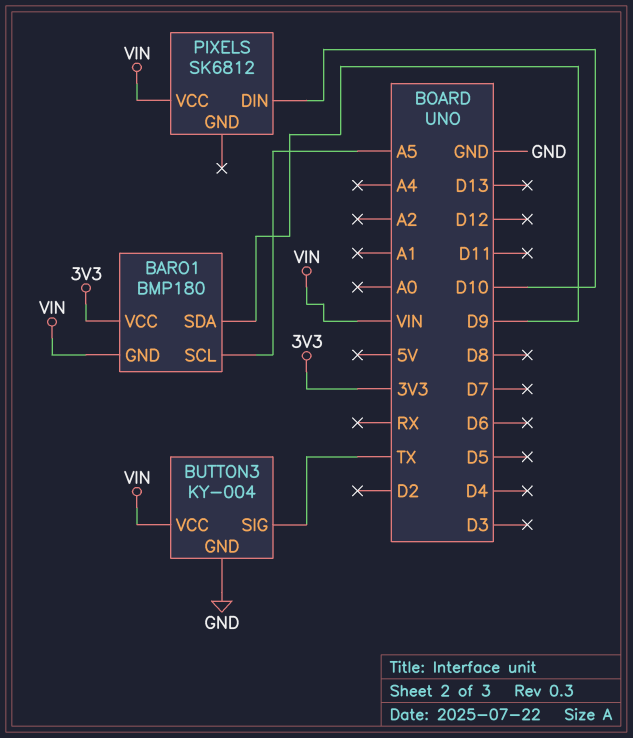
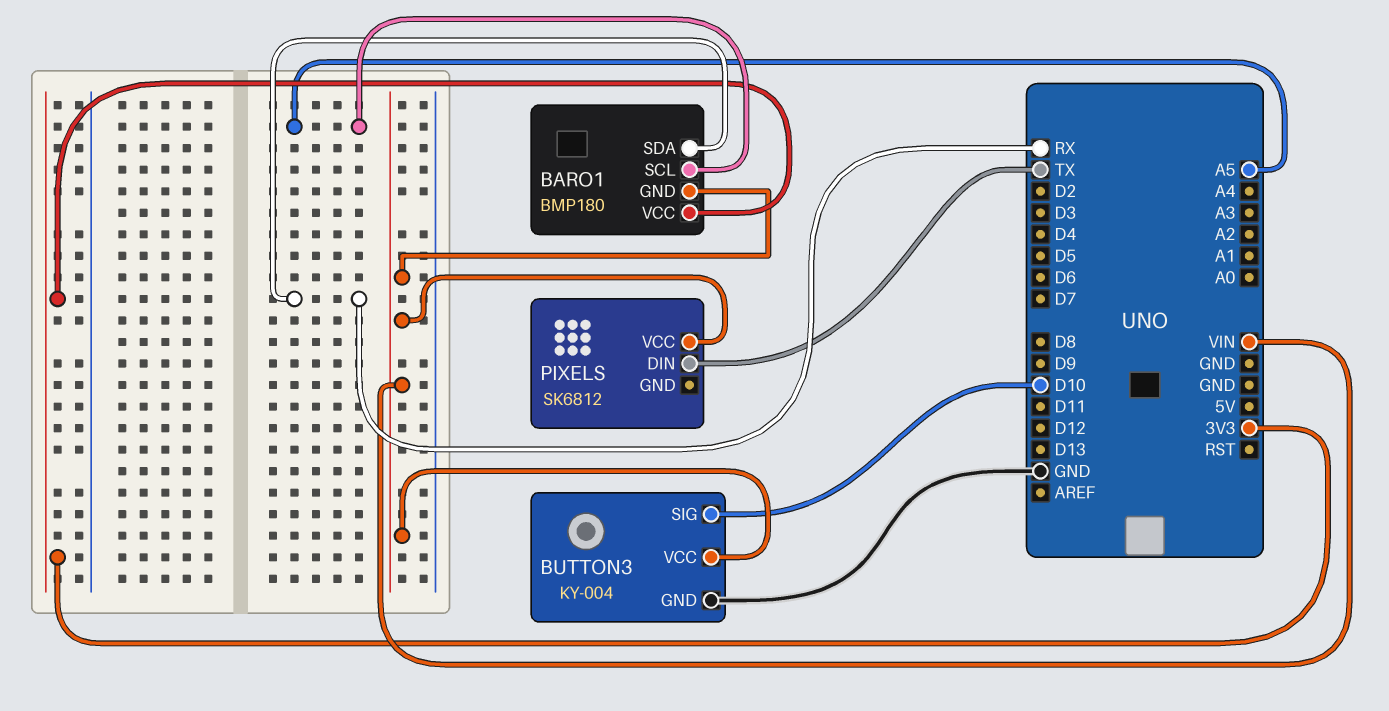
BARO1 pin SDA: D9 -> RX
BUTTON3 pin SIG: TX -> D10
PIXELS pin DIN: D10 -> TX

